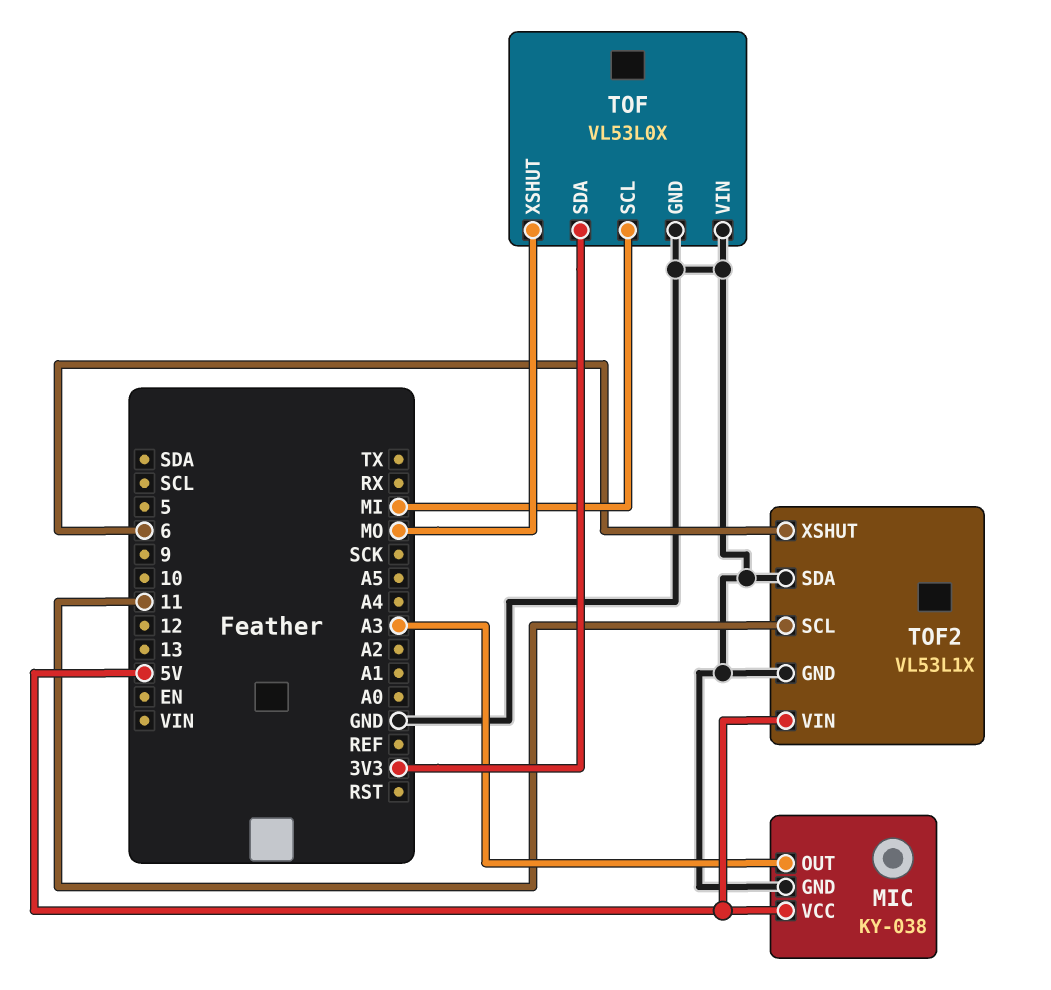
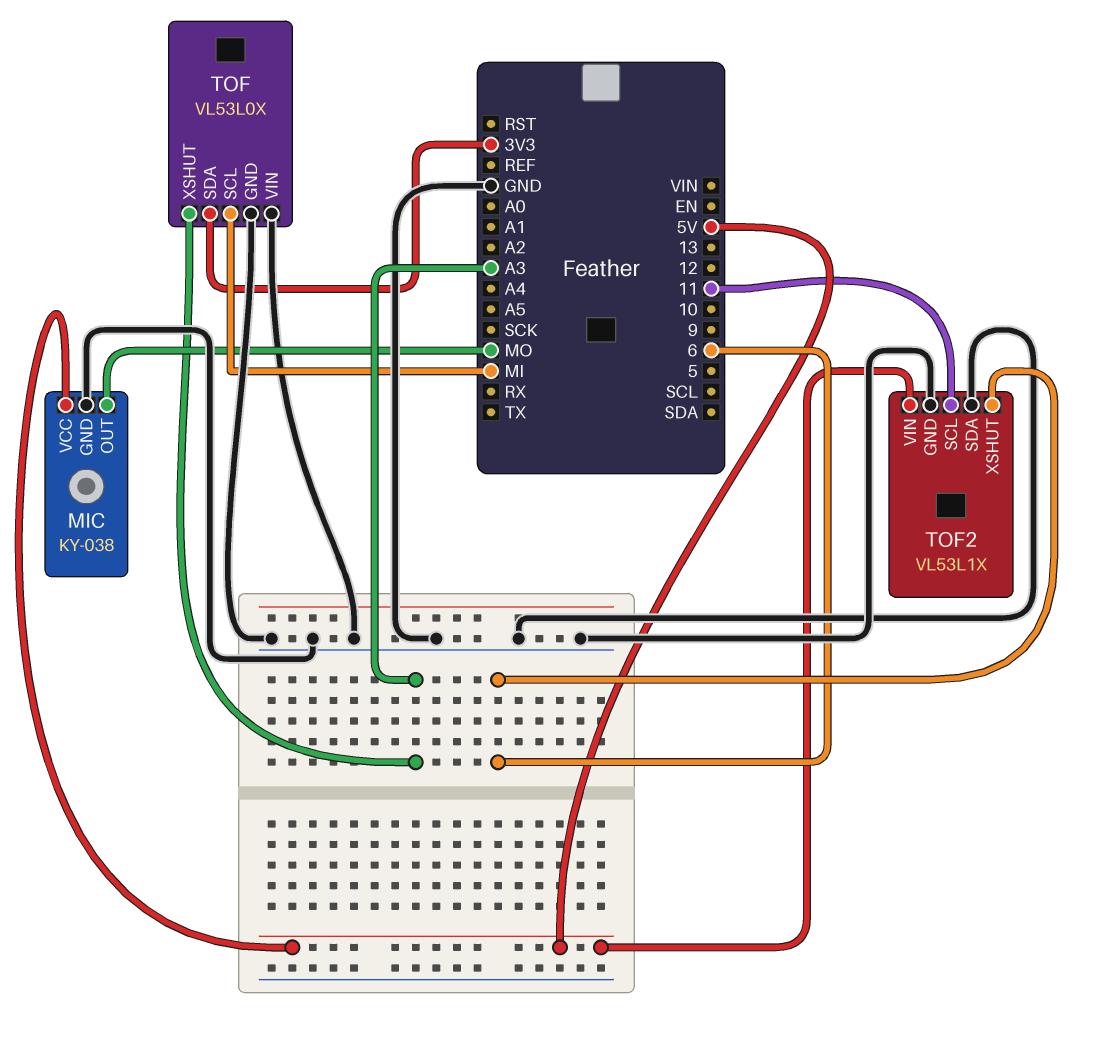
MIC pin OUT: A3 -> MO
TOF pin XSHUT: MO -> A3

